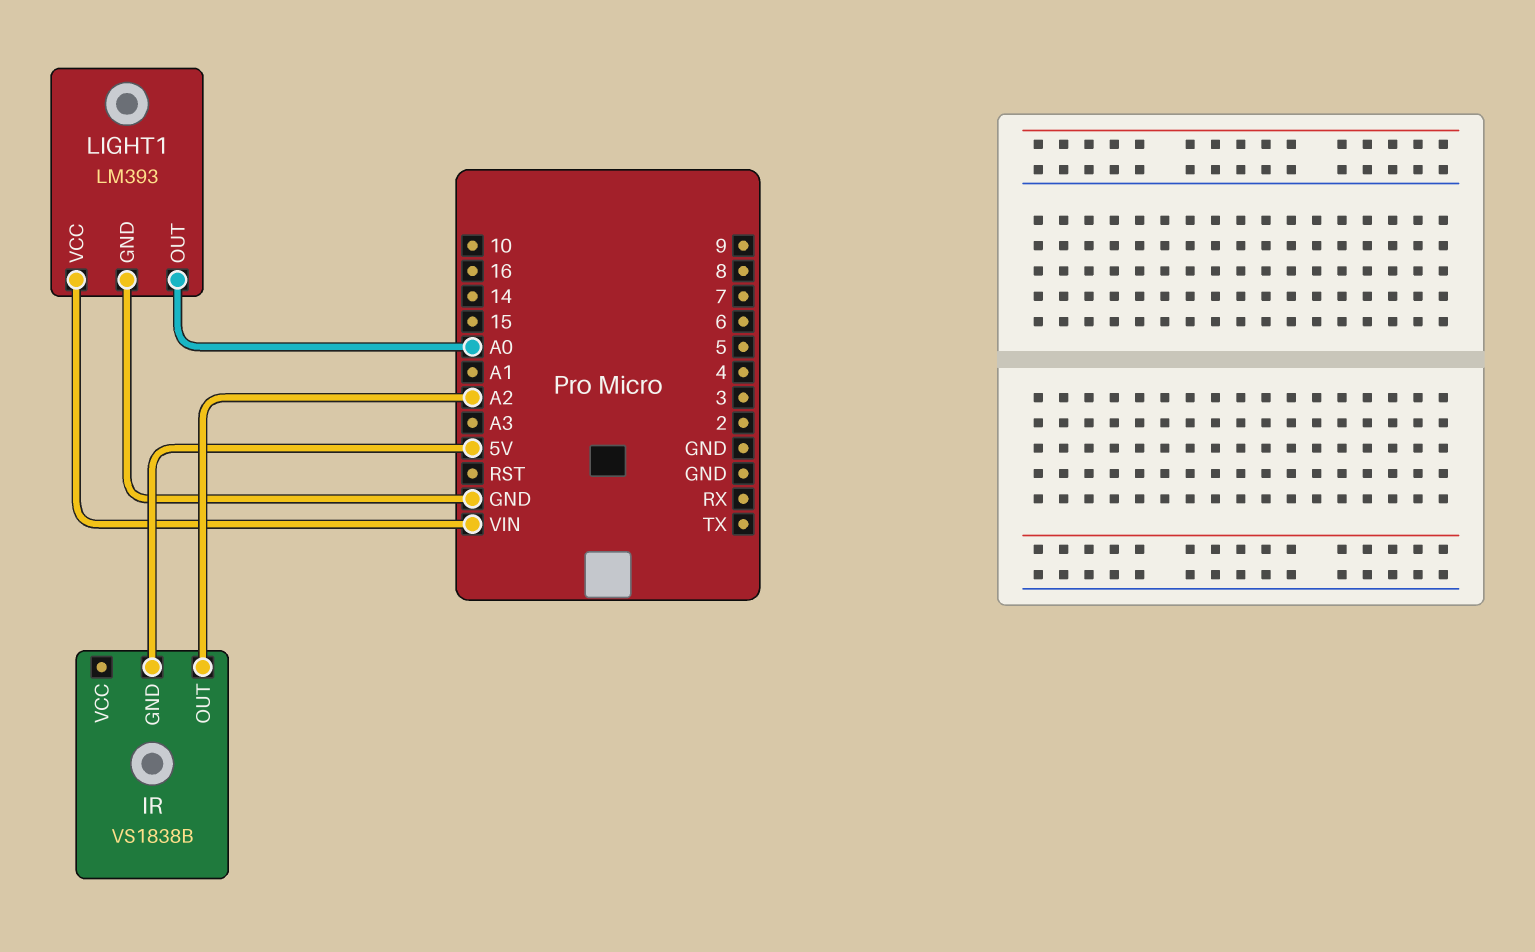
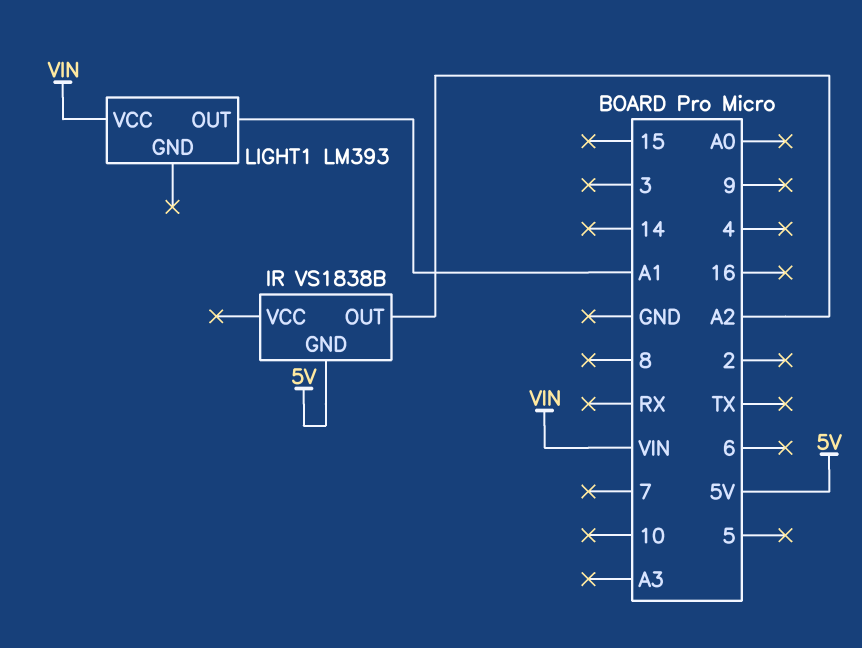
LIGHT1 pin GND: GND -> none
LIGHT1 pin OUT: A0 -> A1

